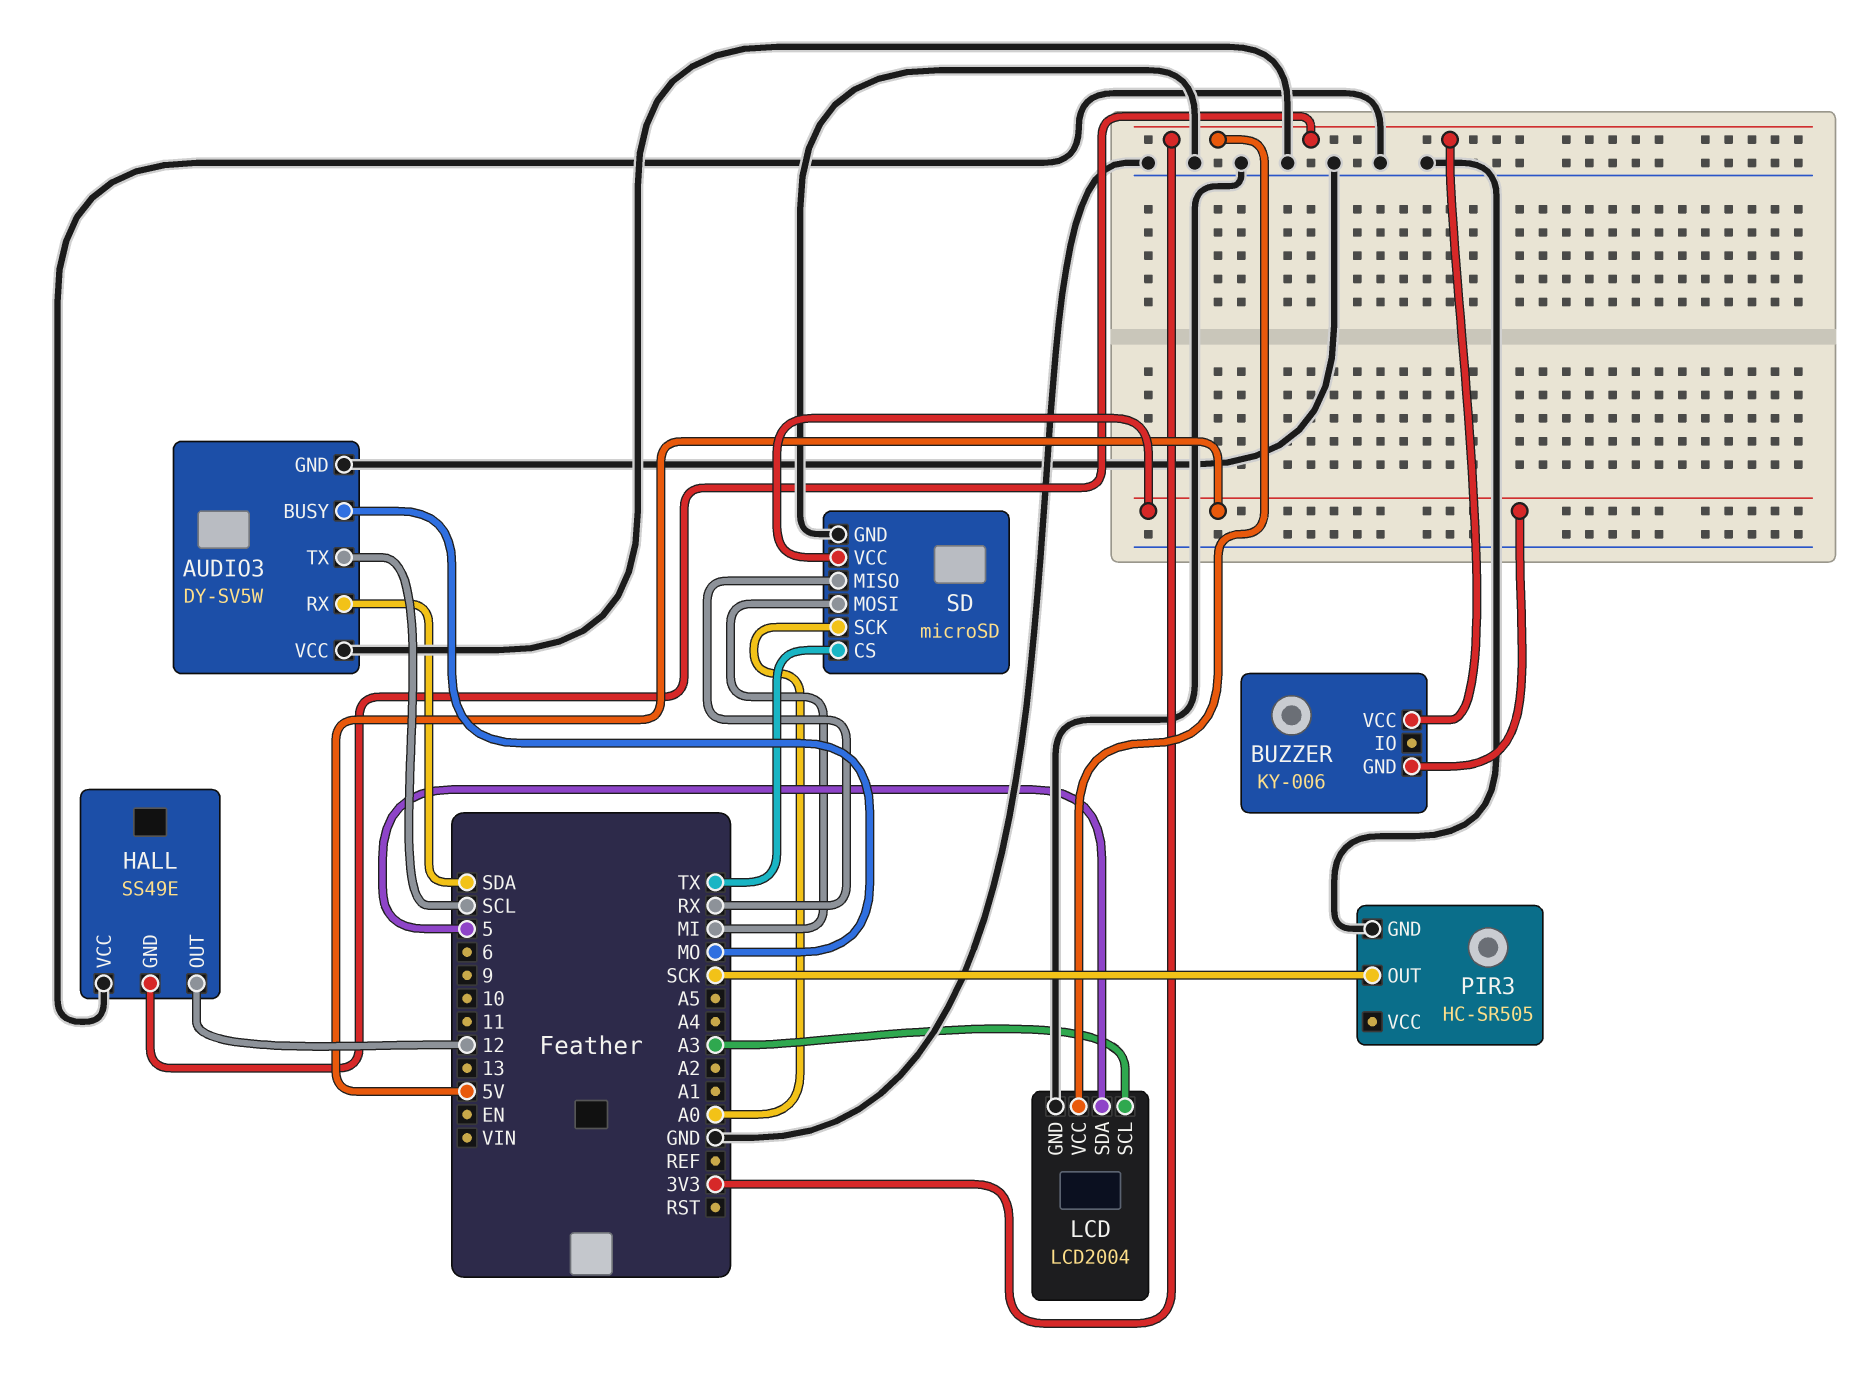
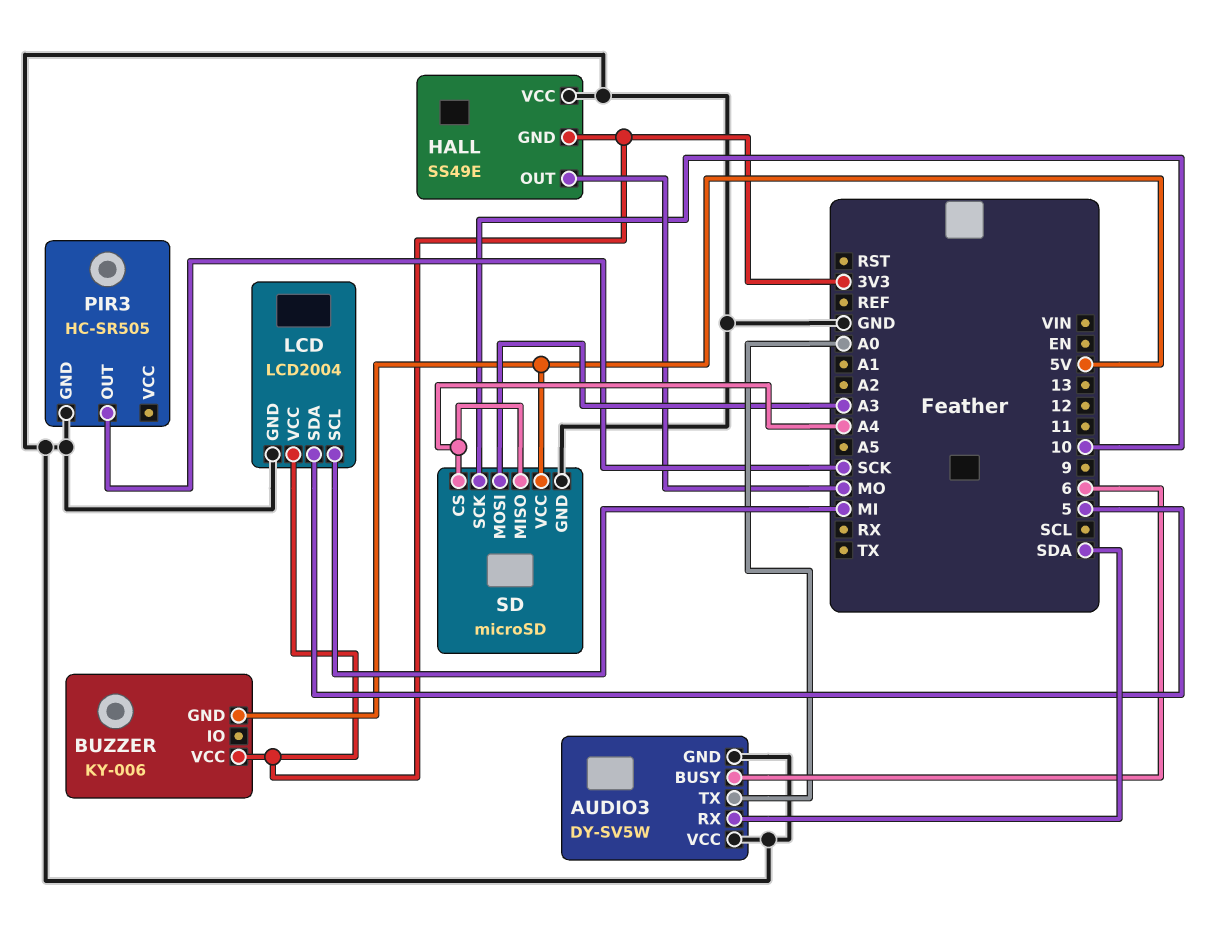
AUDIO3 pin BUSY: MO -> 6
AUDIO3 pin TX: SCL -> A0
HALL pin OUT: 12 -> MO
LCD pin SCL: A3 -> MI
SD pin CS: TX -> A4
SD pin MISO: RX -> A4
SD pin MOSI: MI -> A3
SD pin SCK: A0 -> 10

